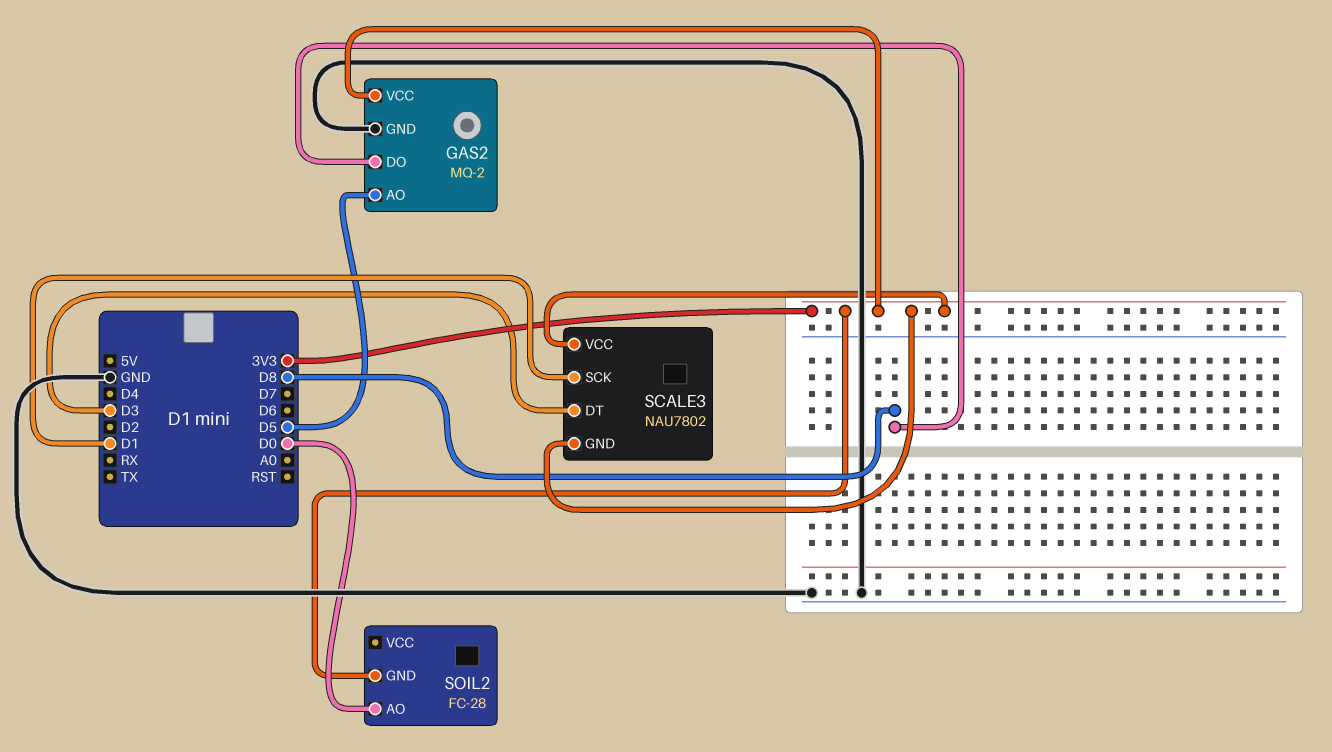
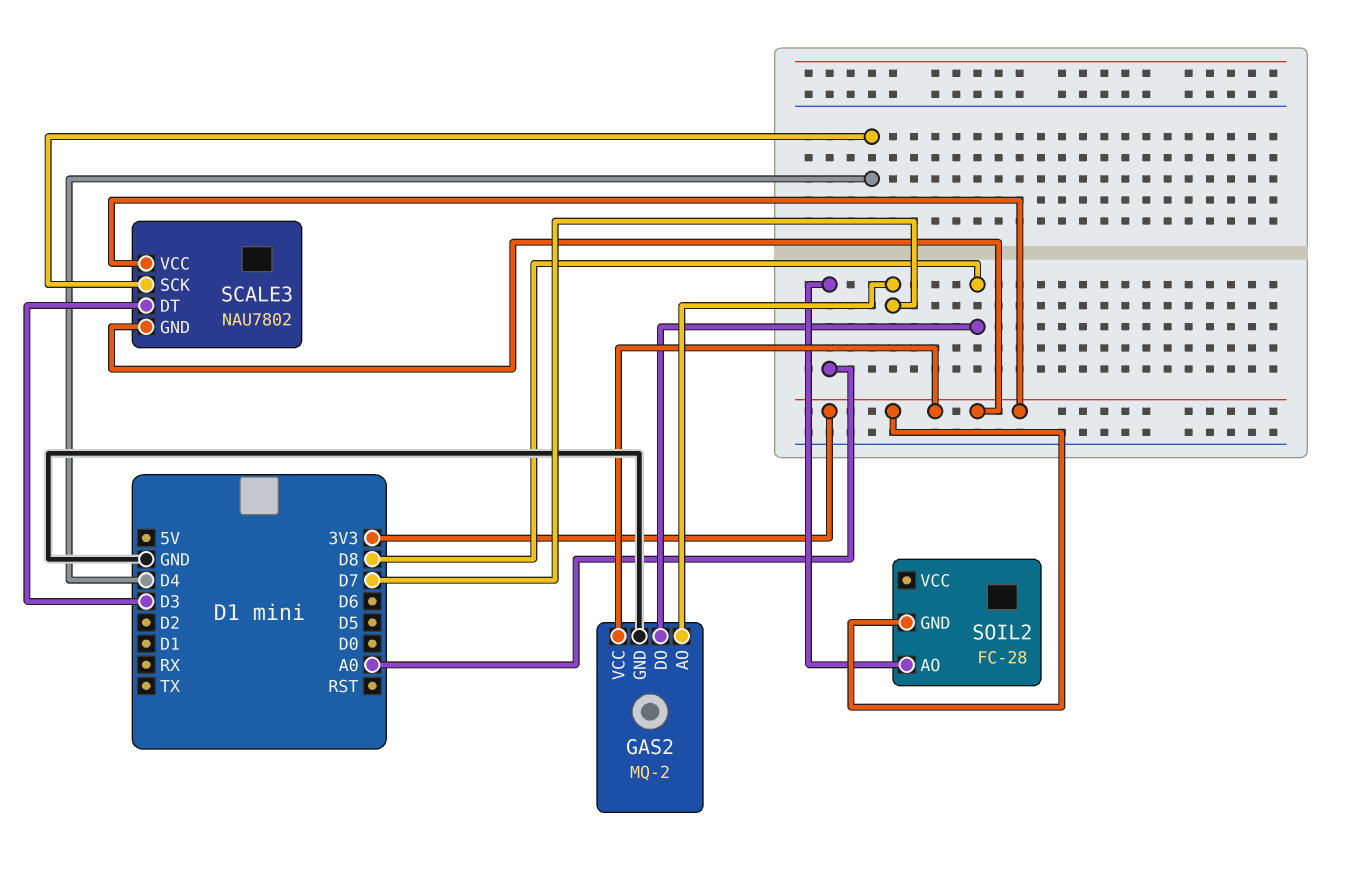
GAS2 pin AO: D5 -> D7
SCALE3 pin SCK: D1 -> D4
SOIL2 pin AO: D0 -> A0

